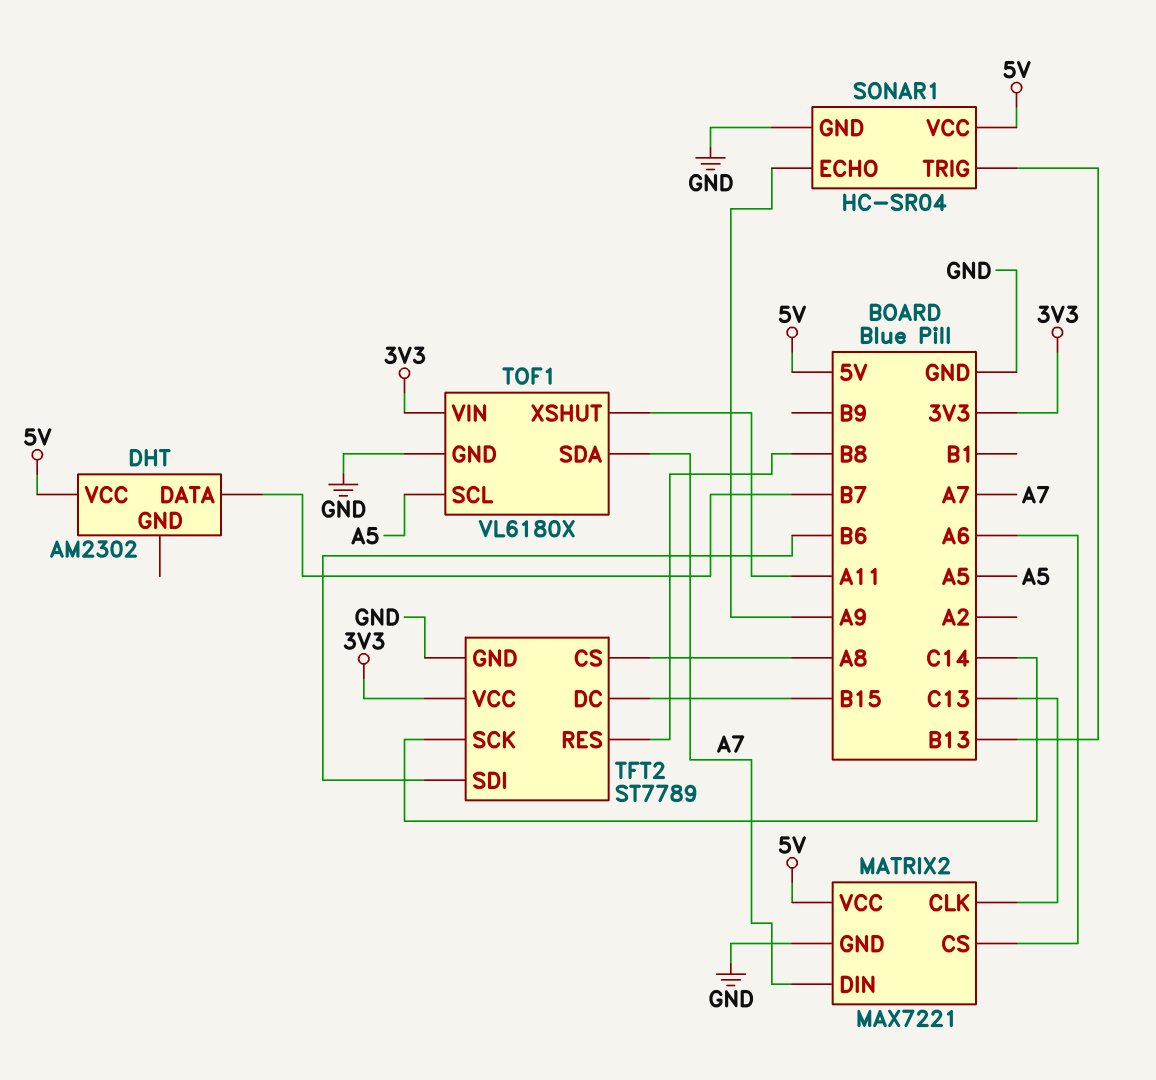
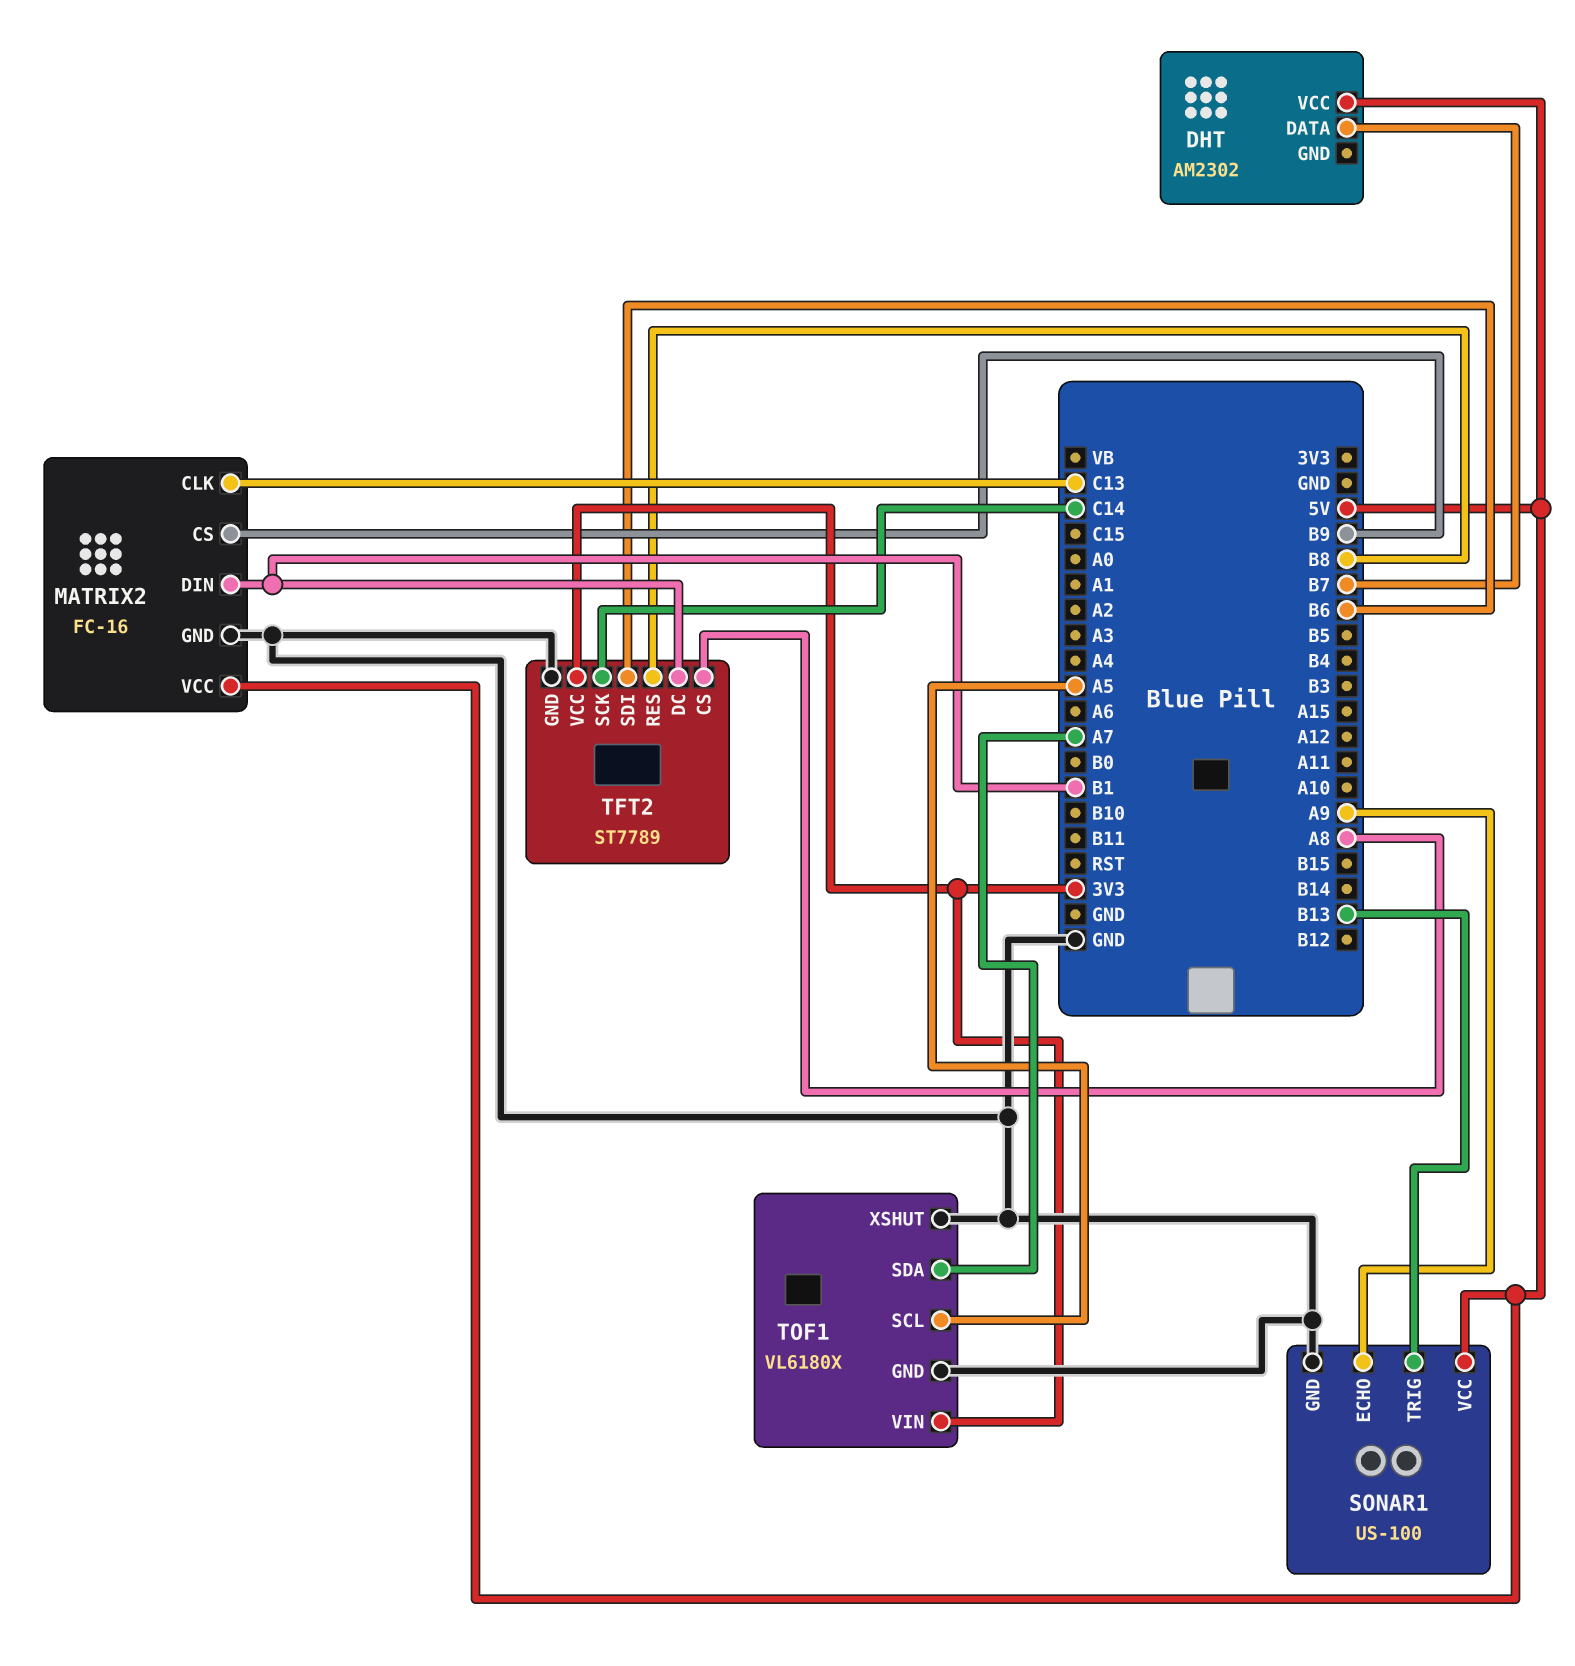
MATRIX2: MAX7221 -> FC-16
MATRIX2 pin CS: A6 -> B9
MATRIX2 pin DIN: A7 -> B1
SONAR1: HC-SR04 -> US-100
TFT2 pin DC: B15 -> B1
TOF1 pin XSHUT: A11 -> GND

